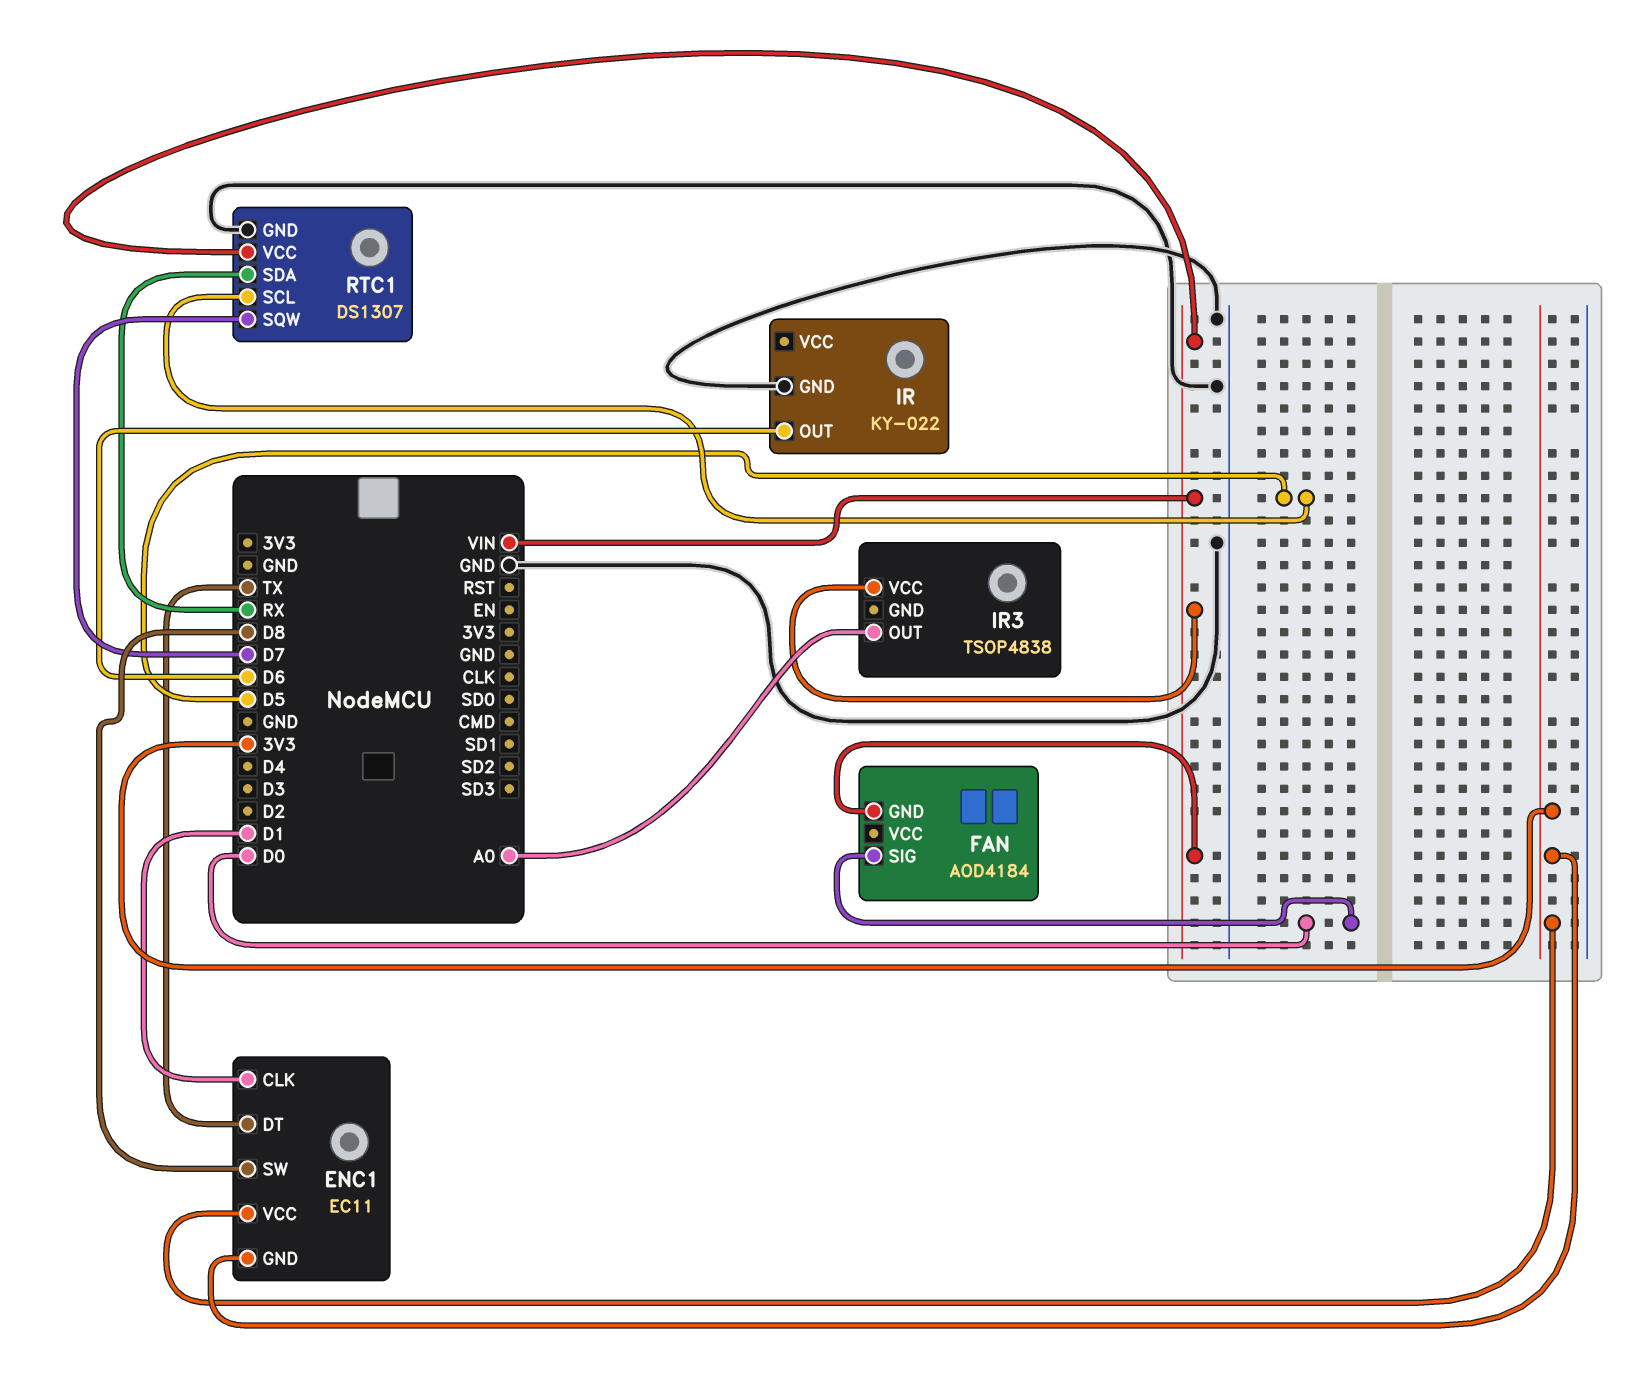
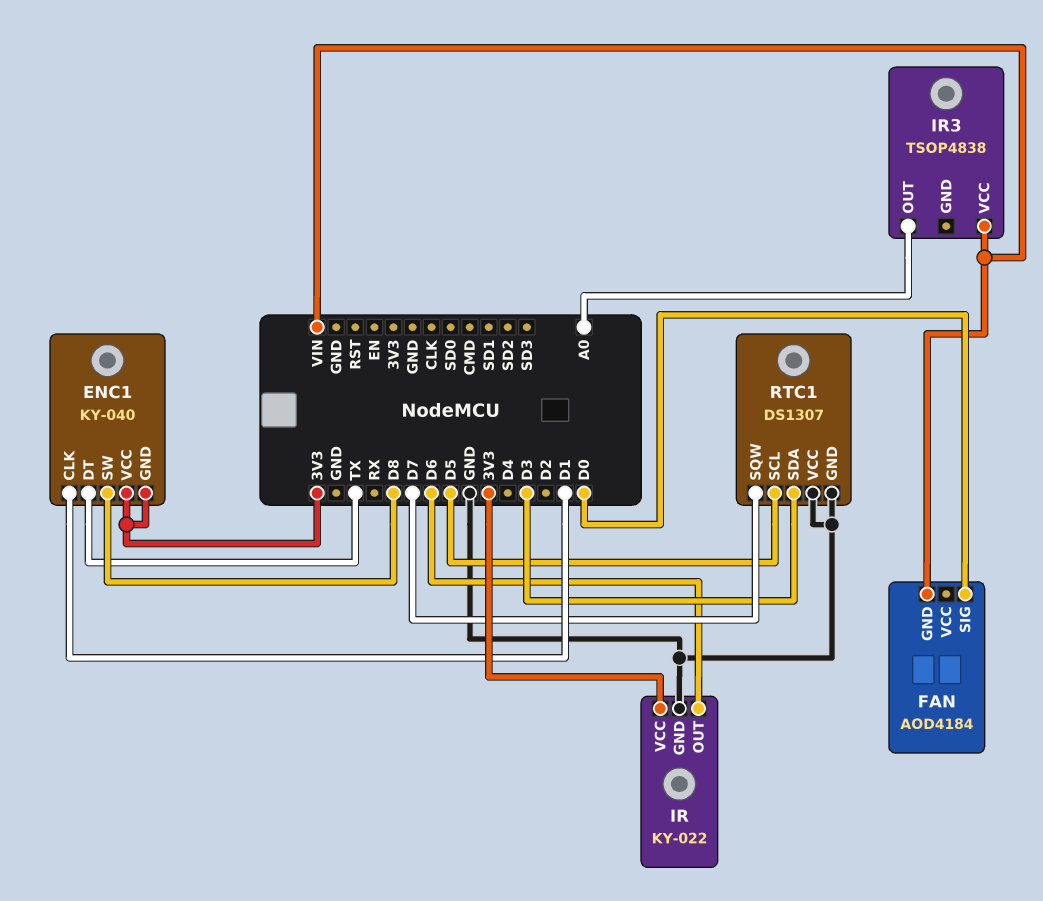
ENC1: EC11 -> KY-040
IR pin VCC: none -> 3V3
RTC1 pin SDA: RX -> D3
RTC1 pin VCC: VIN -> GND

